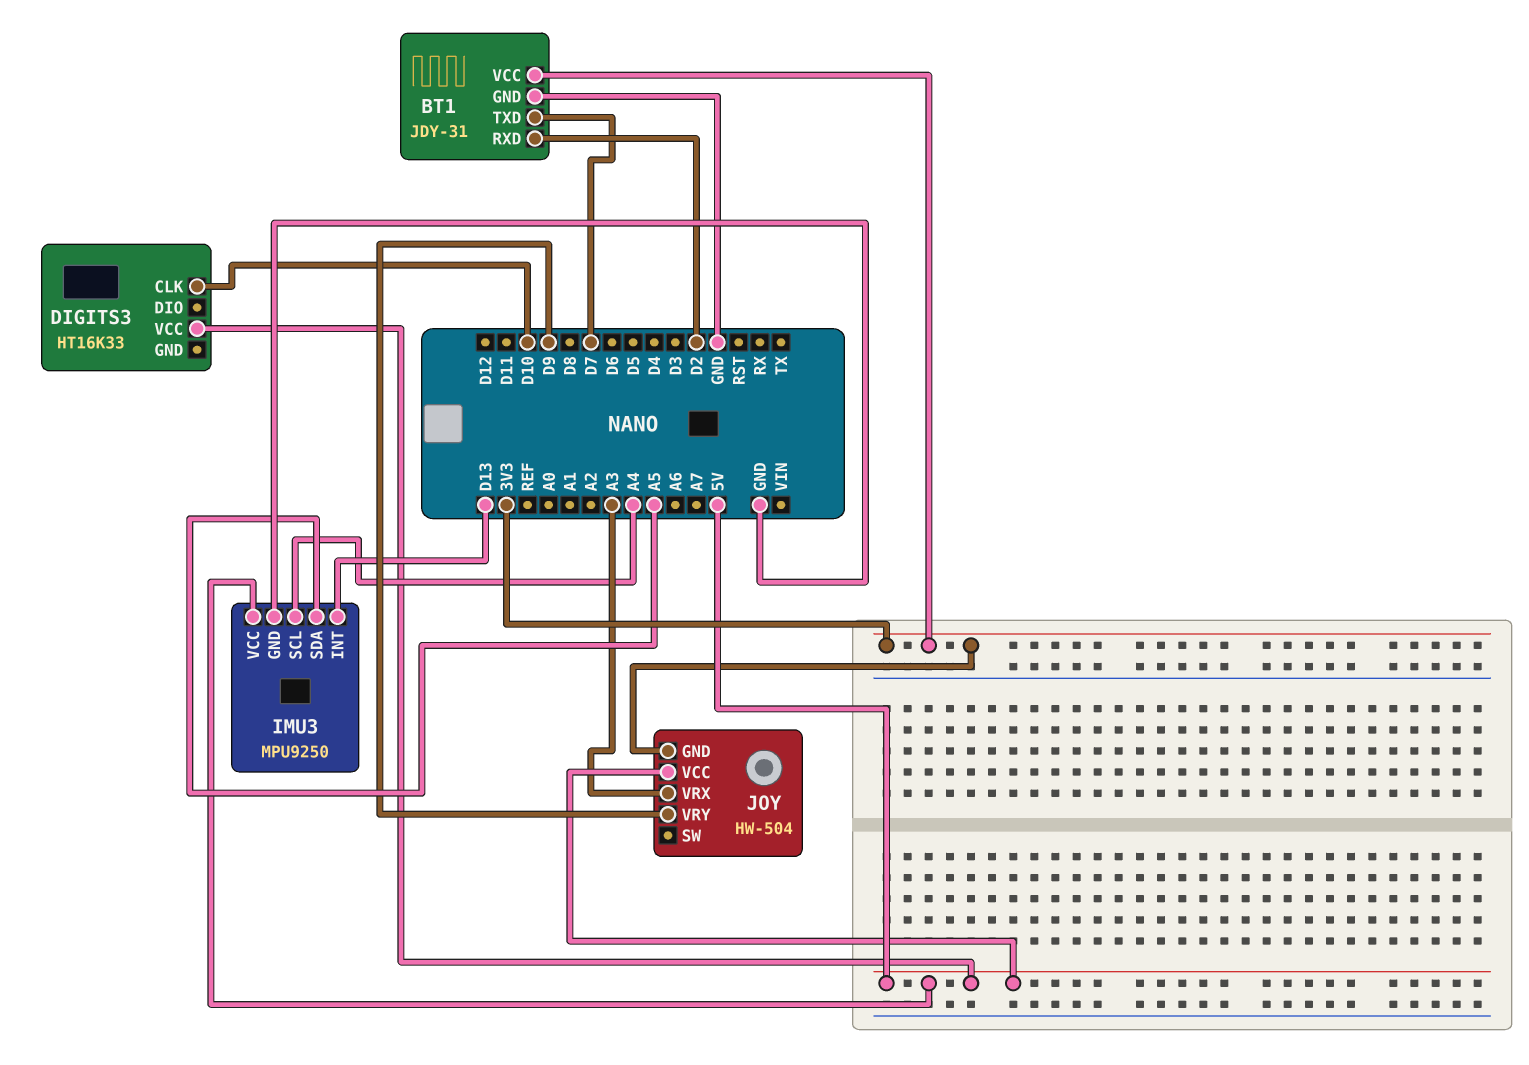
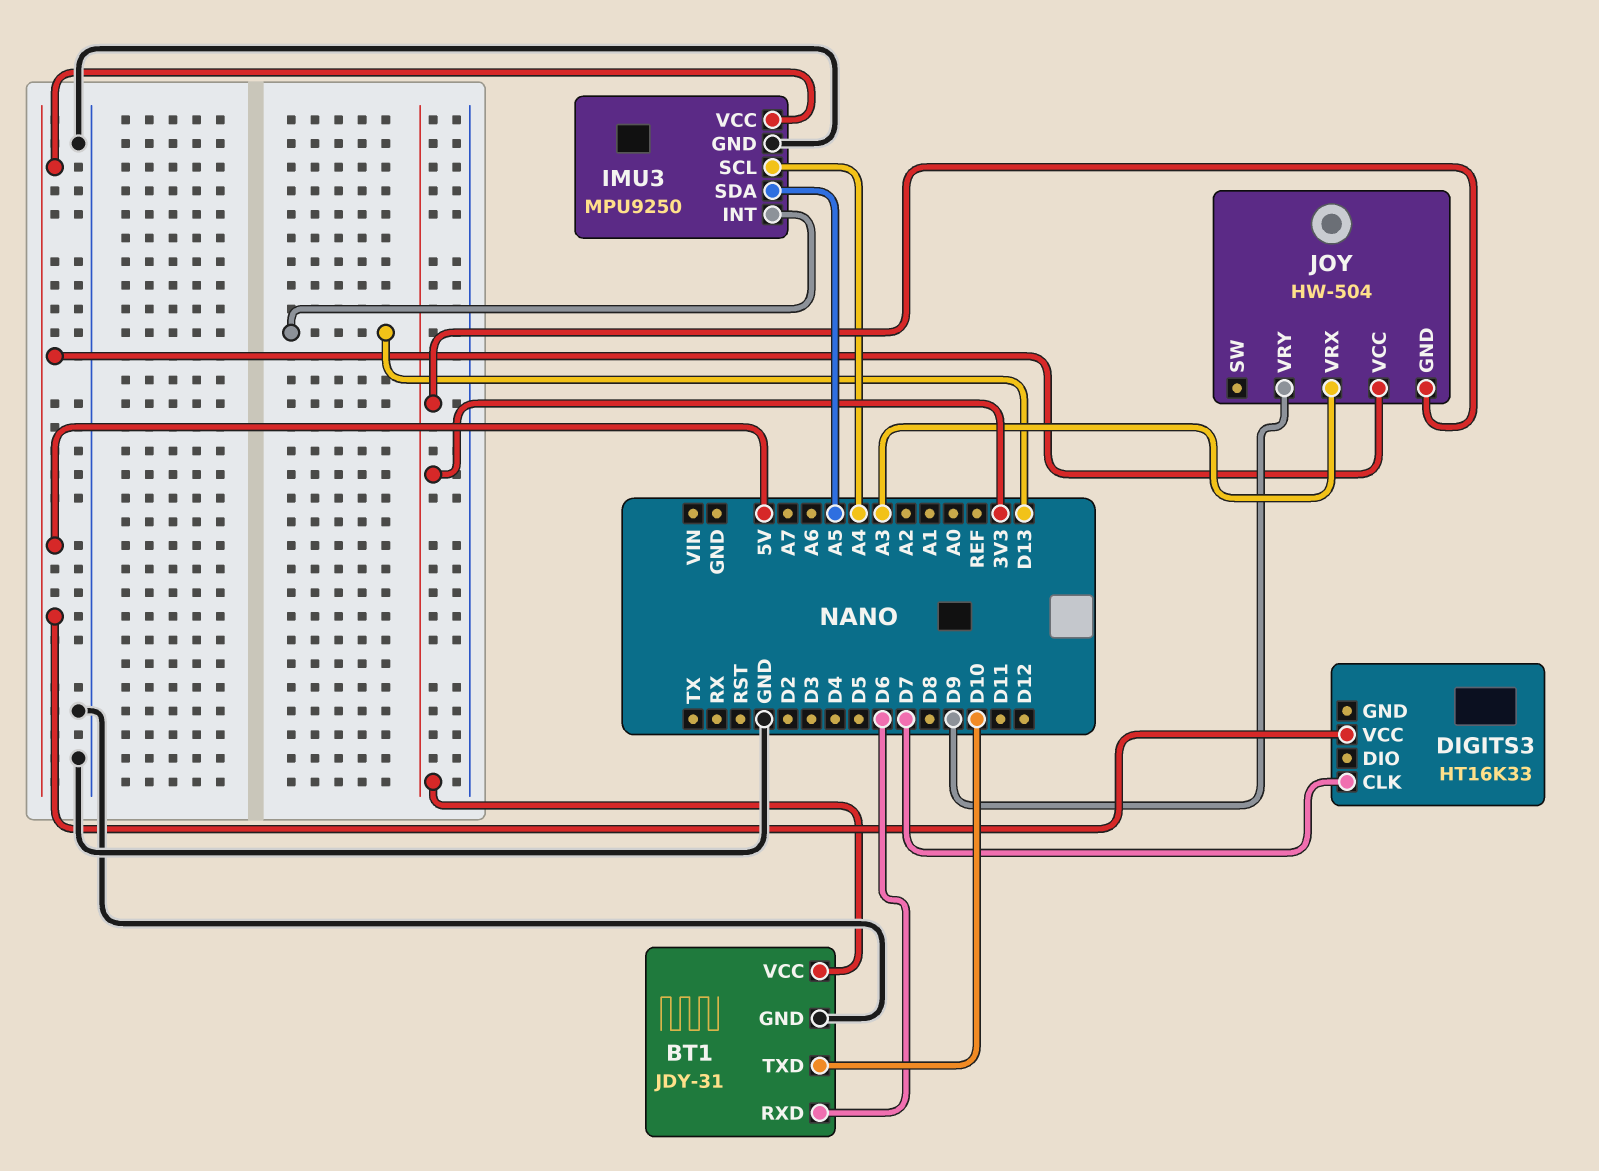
BT1 pin RXD: D2 -> D6
BT1 pin TXD: D7 -> D10
DIGITS3 pin CLK: D10 -> D7

